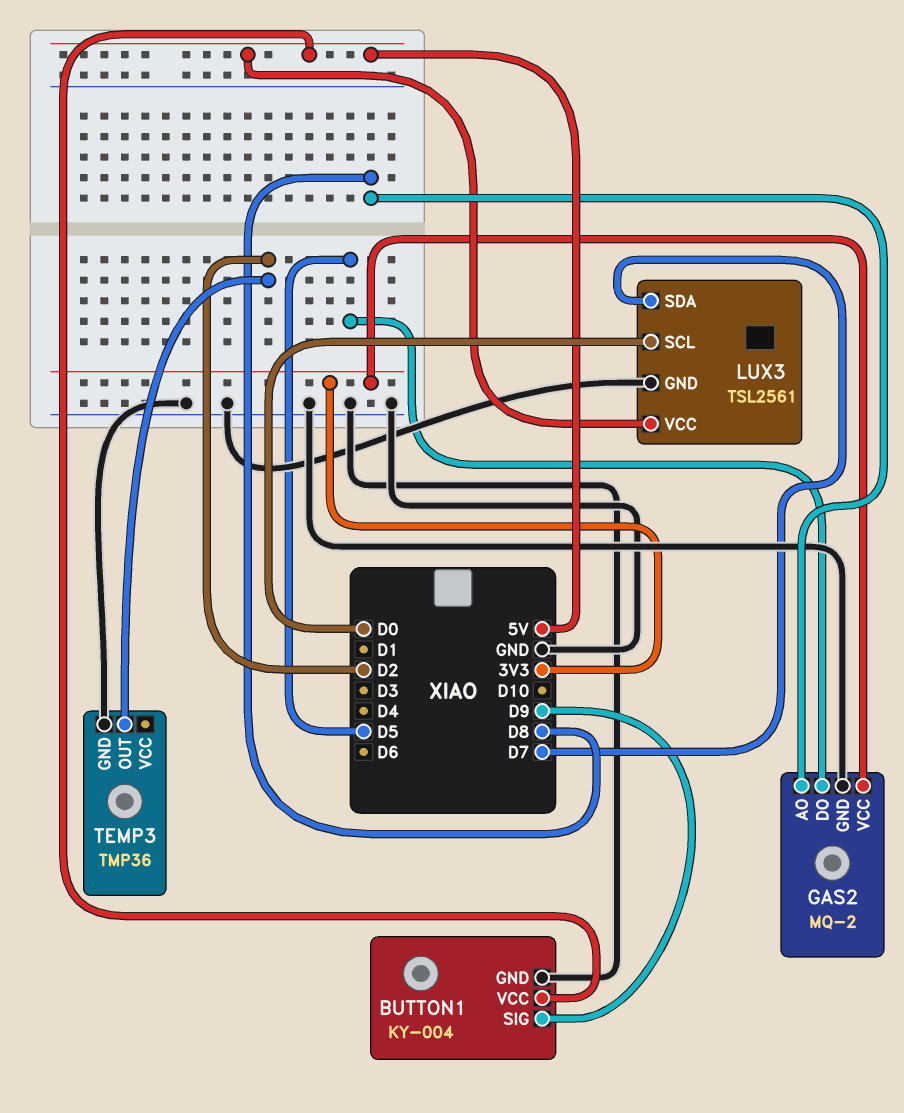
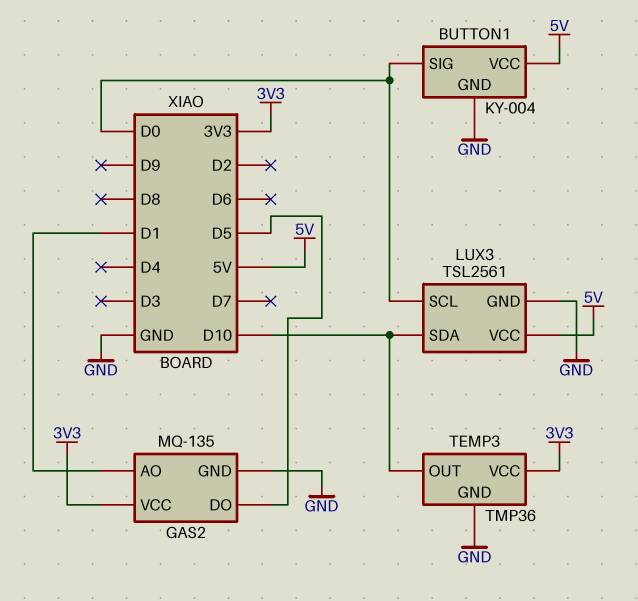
BUTTON1 pin SIG: D9 -> D0
GAS2: MQ-2 -> MQ-135
GAS2 pin AO: D8 -> D1
LUX3 pin SDA: D7 -> D10
TEMP3 pin OUT: D2 -> D10
TEMP3 pin VCC: none -> 3V3

